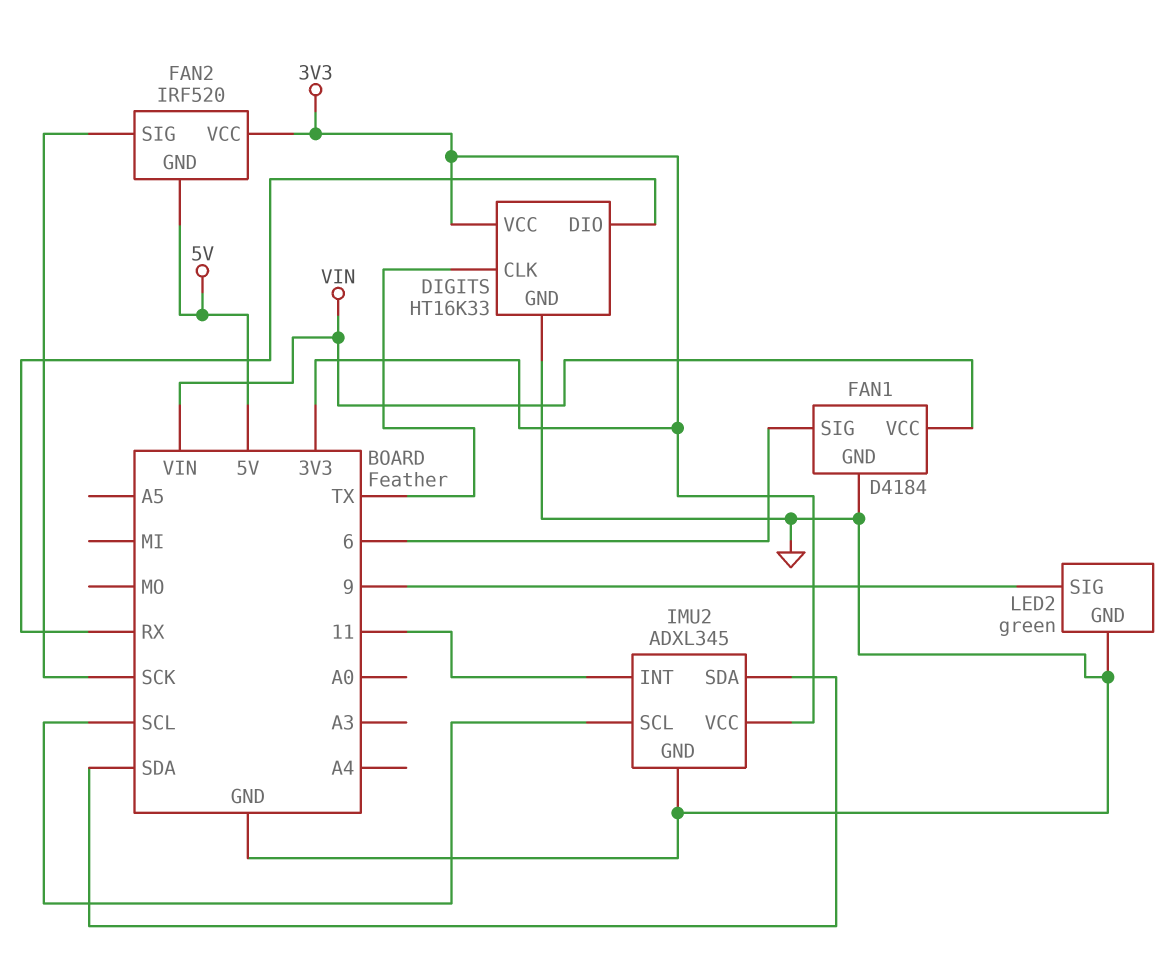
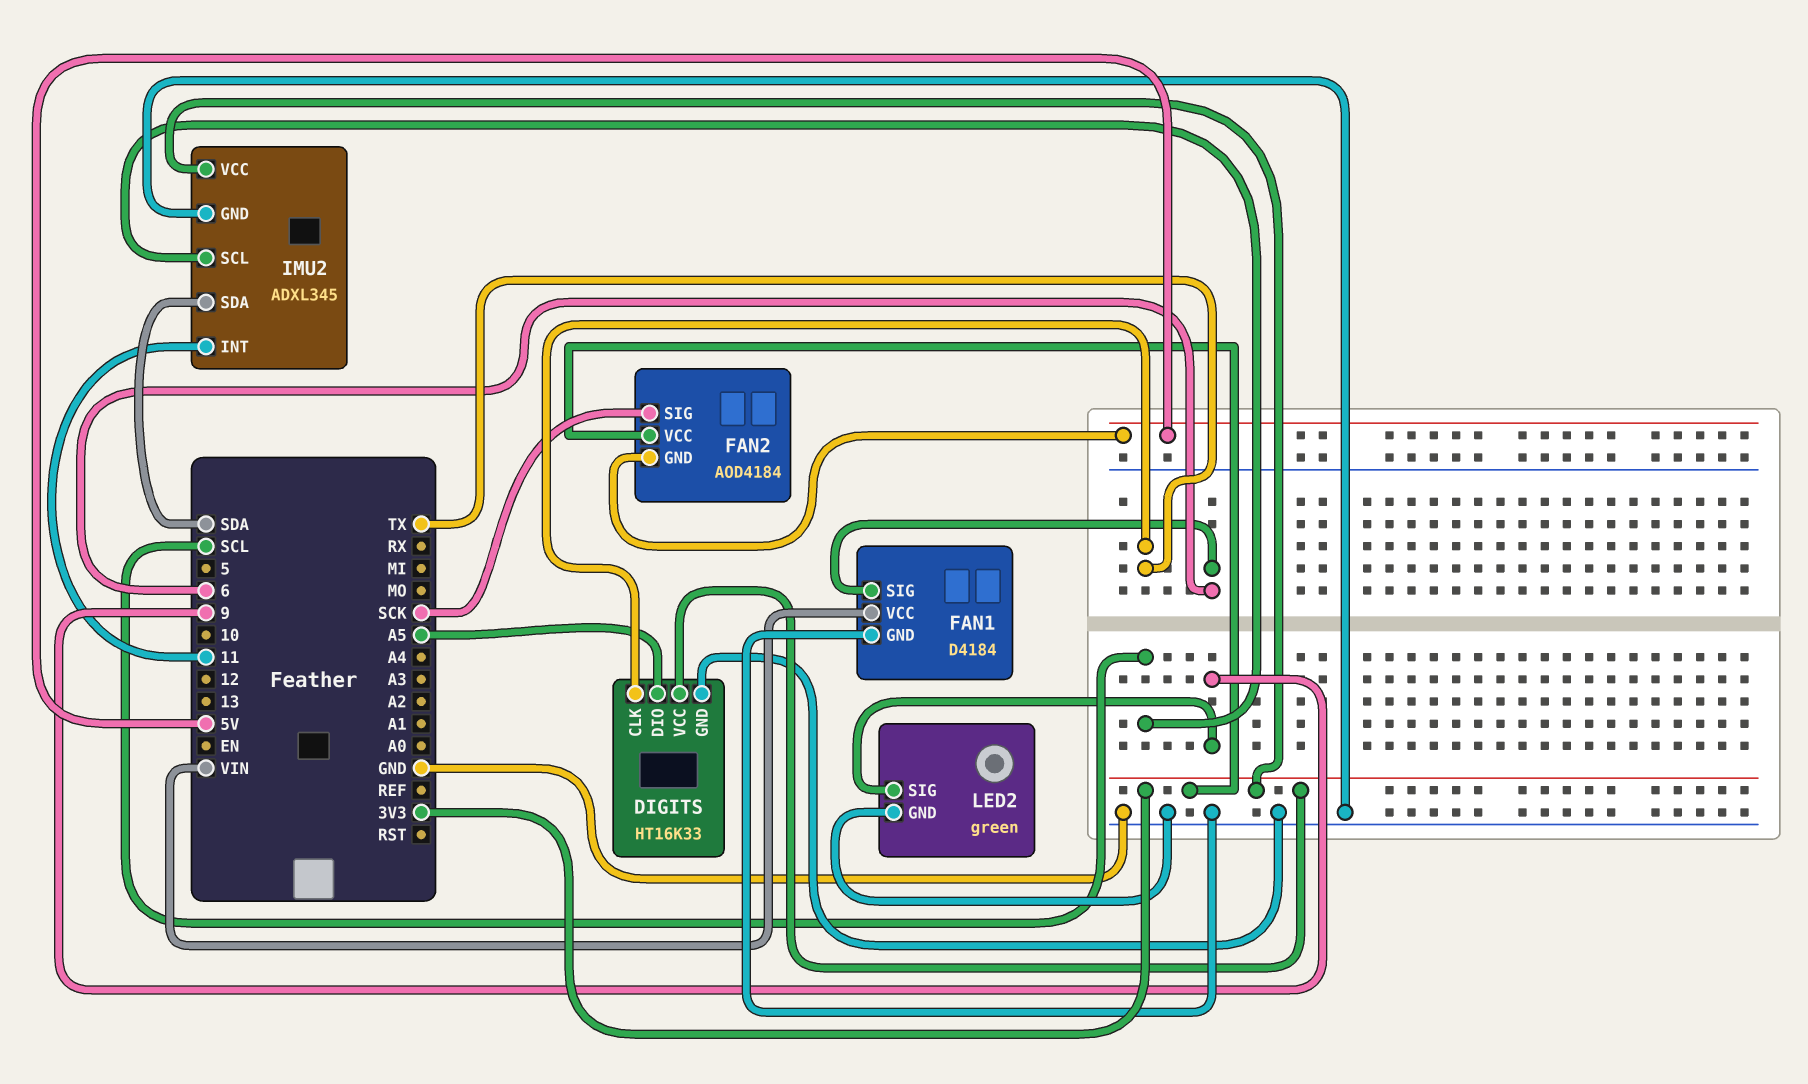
DIGITS pin DIO: RX -> A5
FAN2: IRF520 -> AOD4184

